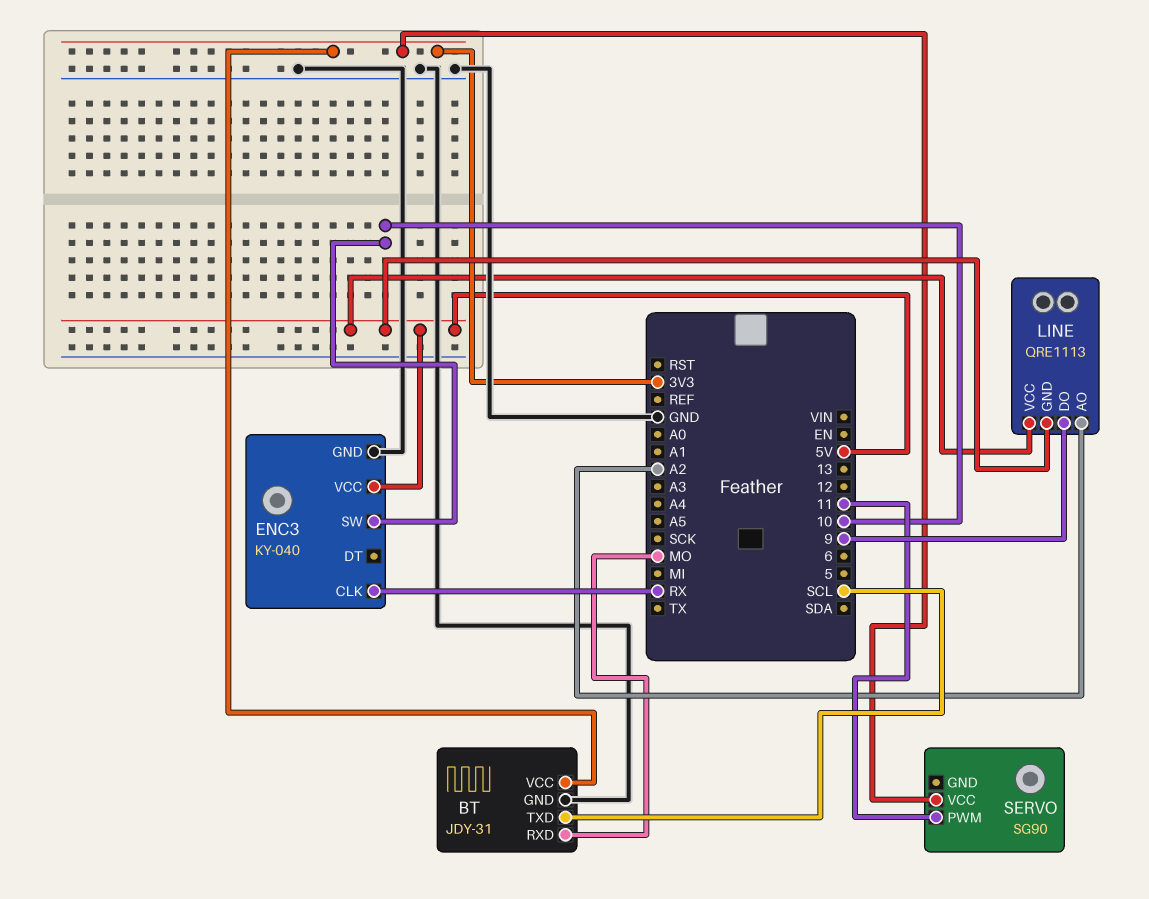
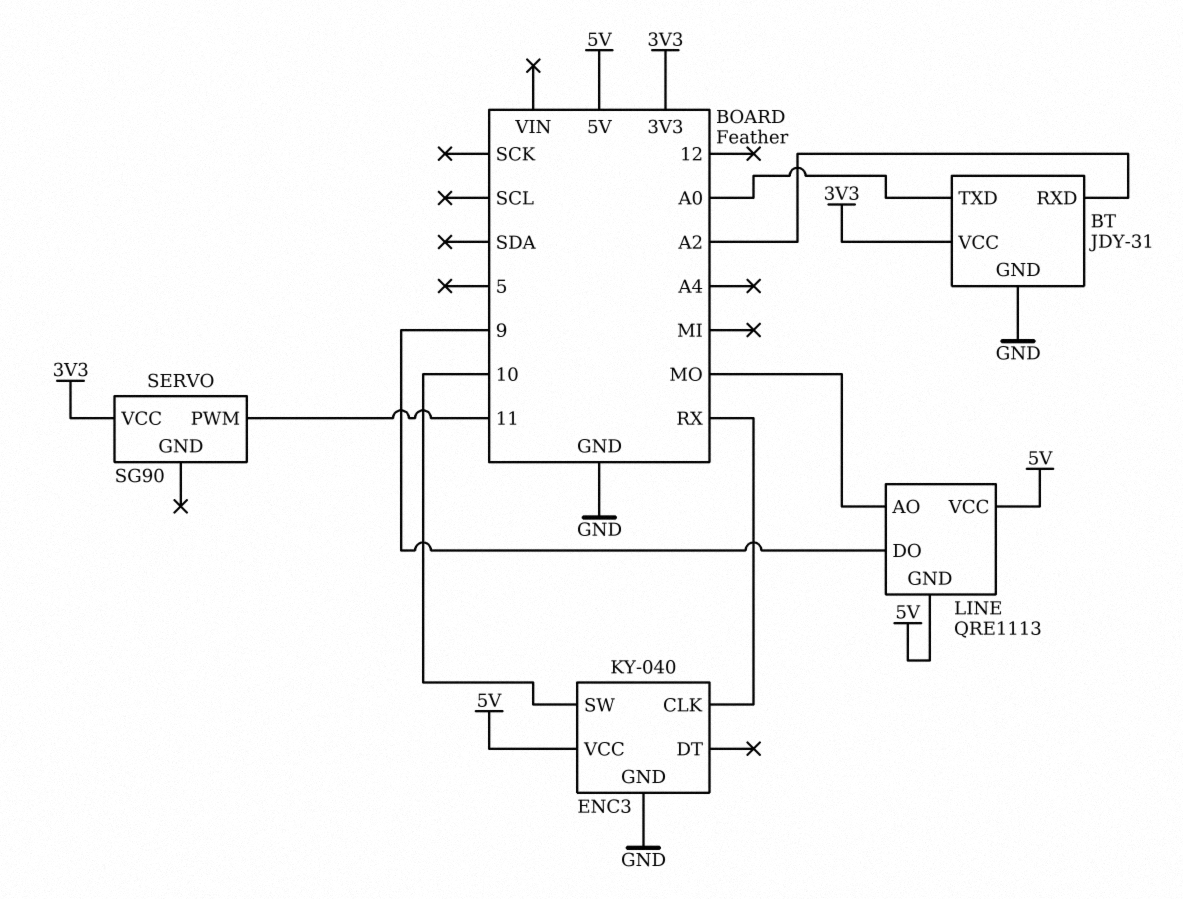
BT pin RXD: MO -> A2
BT pin TXD: SCL -> A0
LINE pin AO: A2 -> MO

